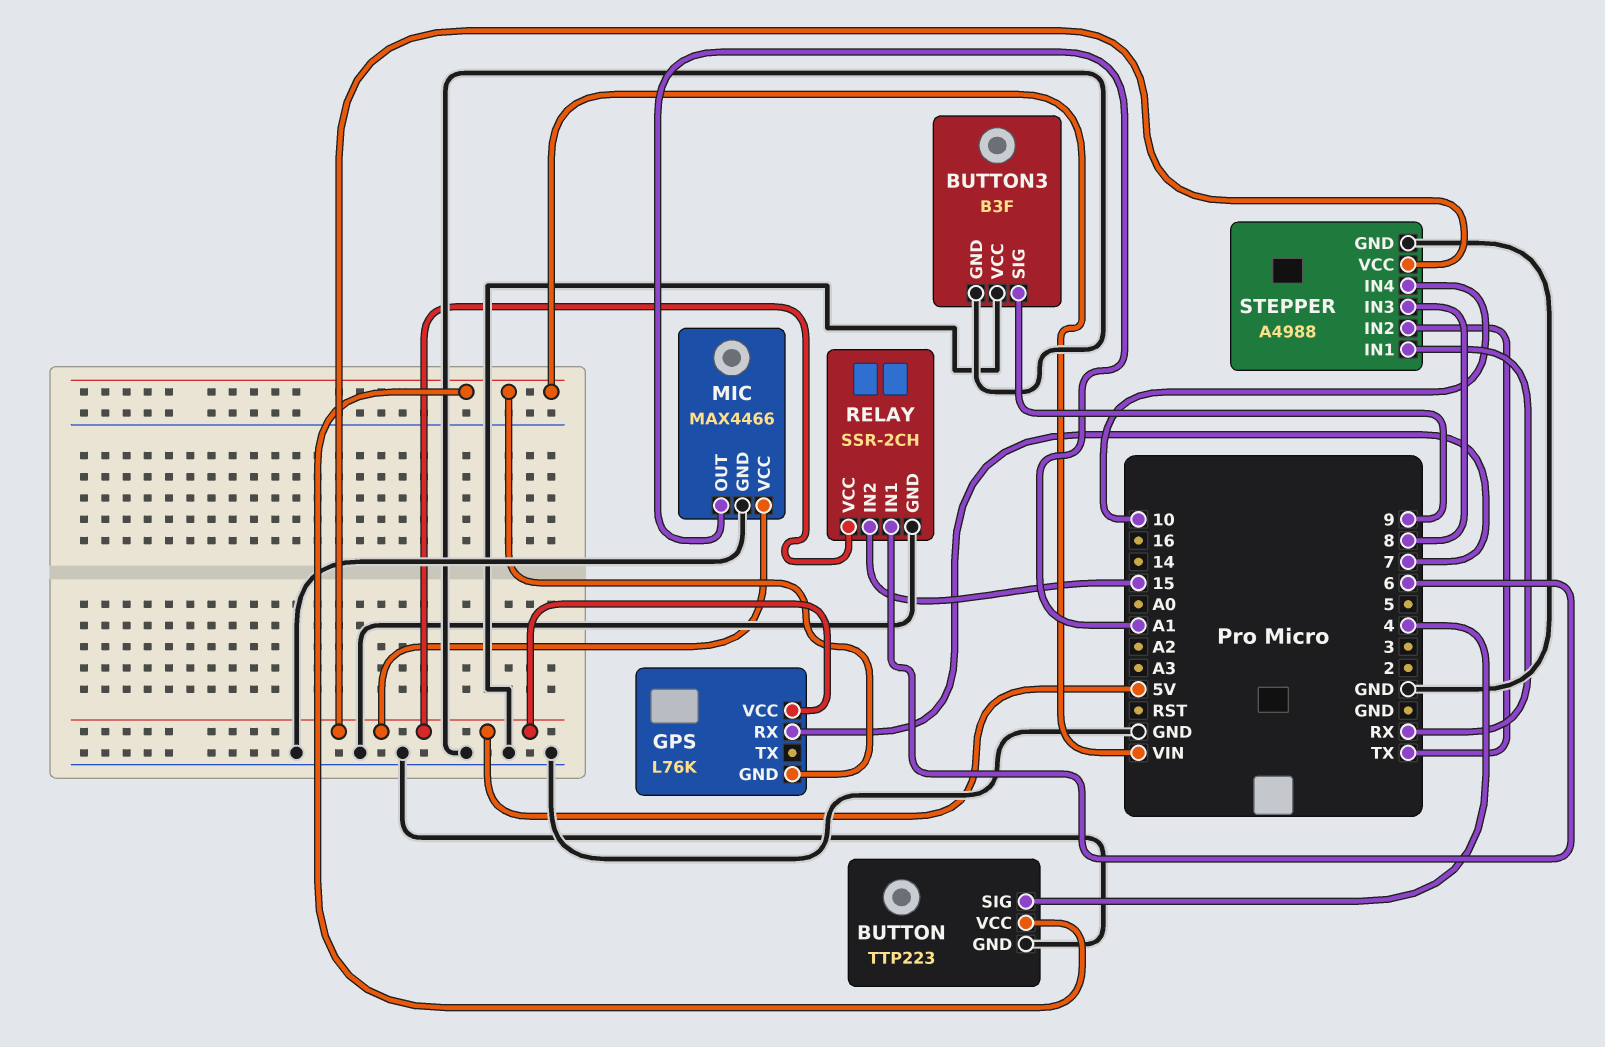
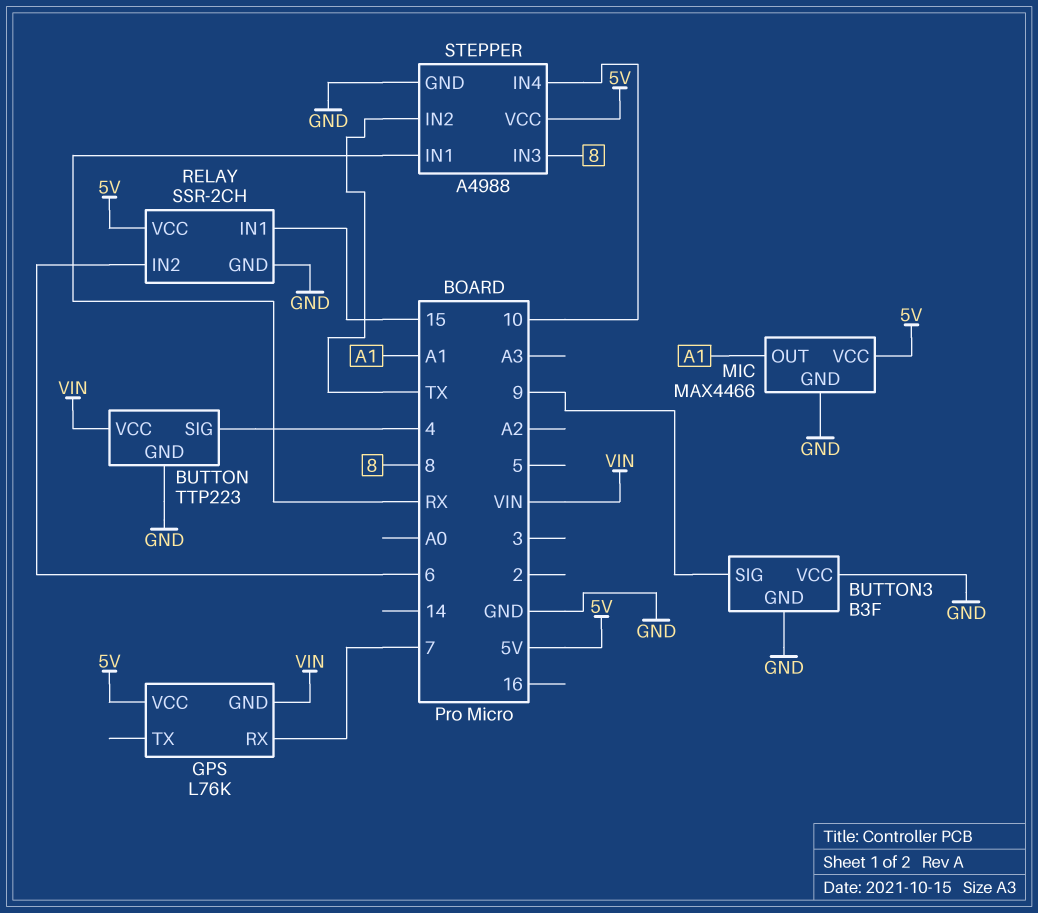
RELAY pin IN1: 6 -> 15
RELAY pin IN2: 15 -> 6

